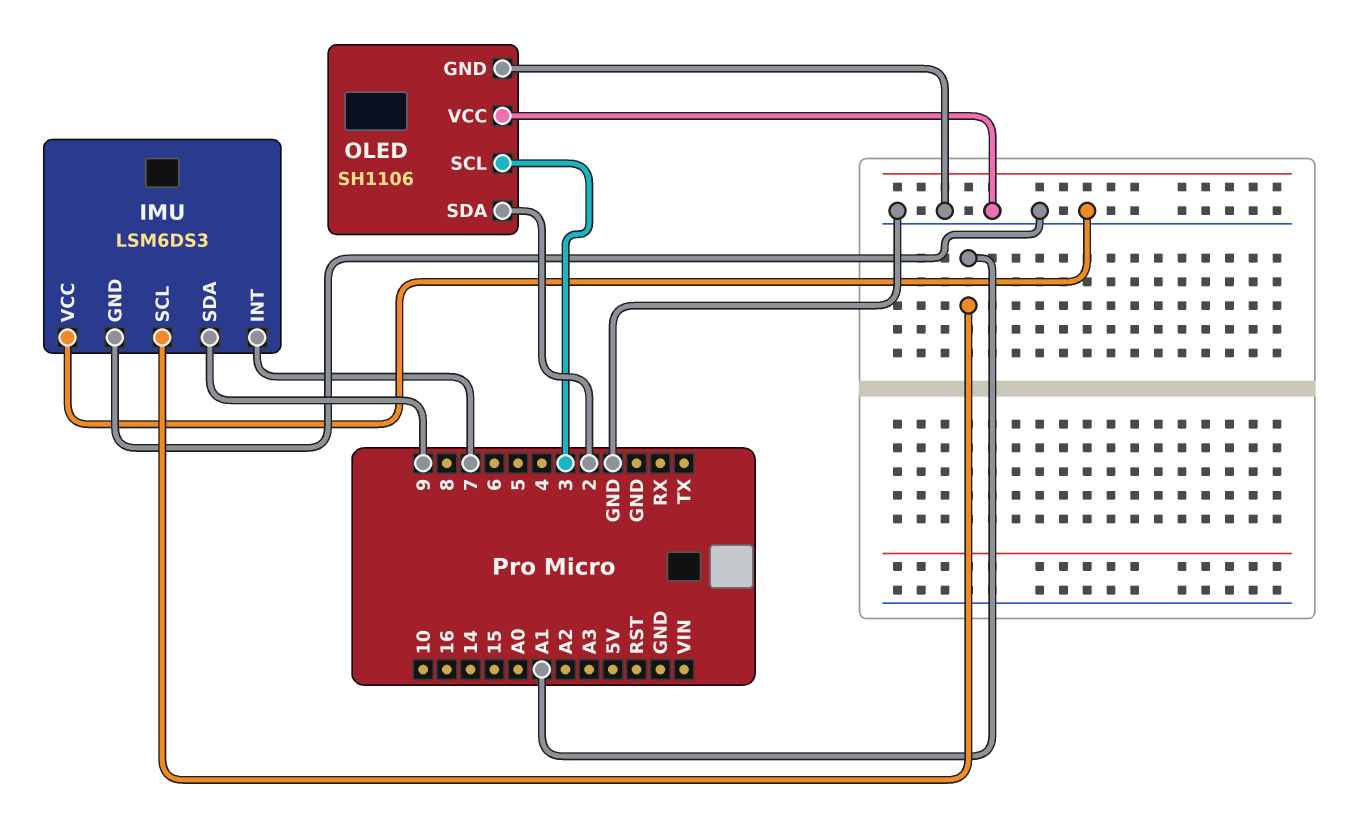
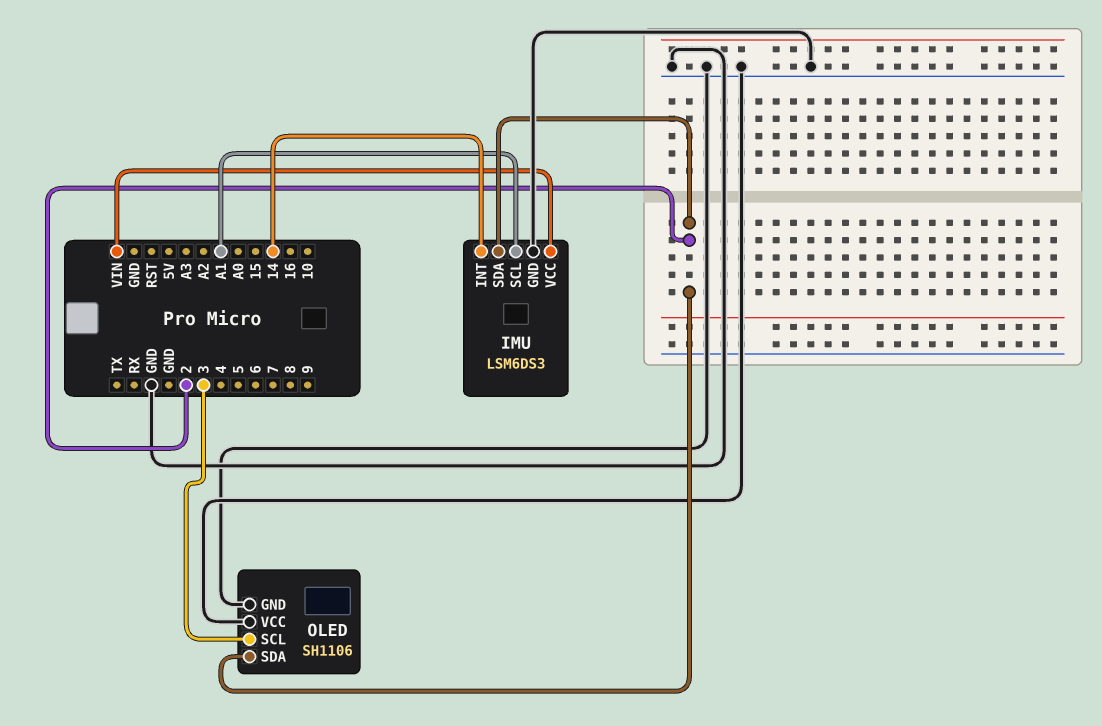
IMU pin INT: 7 -> 14
IMU pin SDA: 9 -> 2
IMU pin VCC: GND -> VIN

